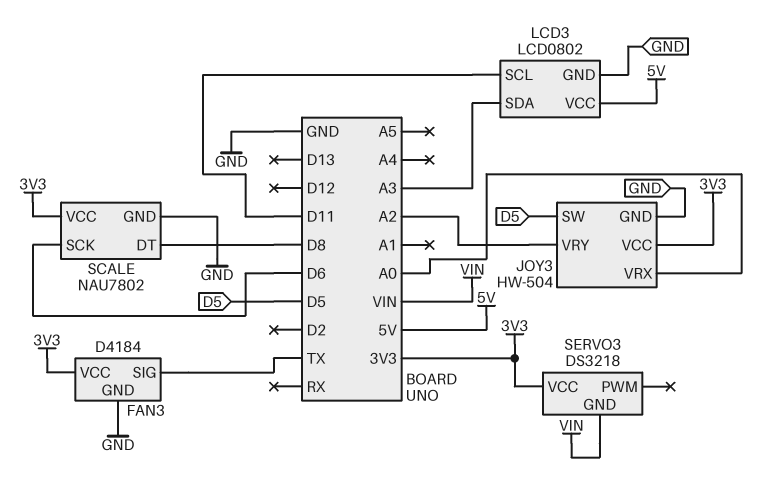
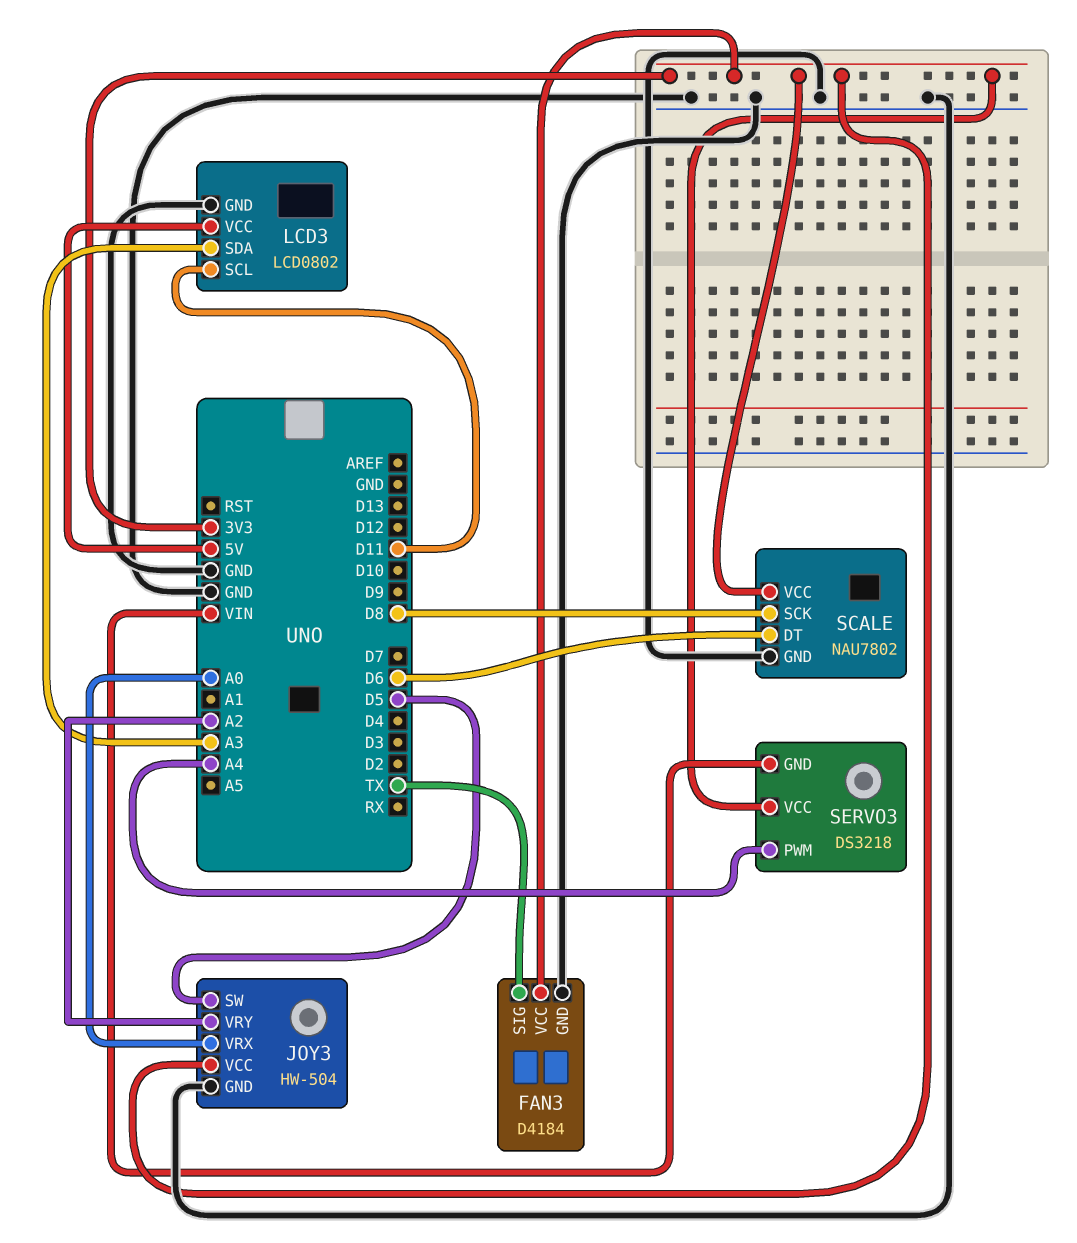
SCALE pin DT: D8 -> D6
SCALE pin SCK: D6 -> D8
SERVO3 pin PWM: none -> A4

